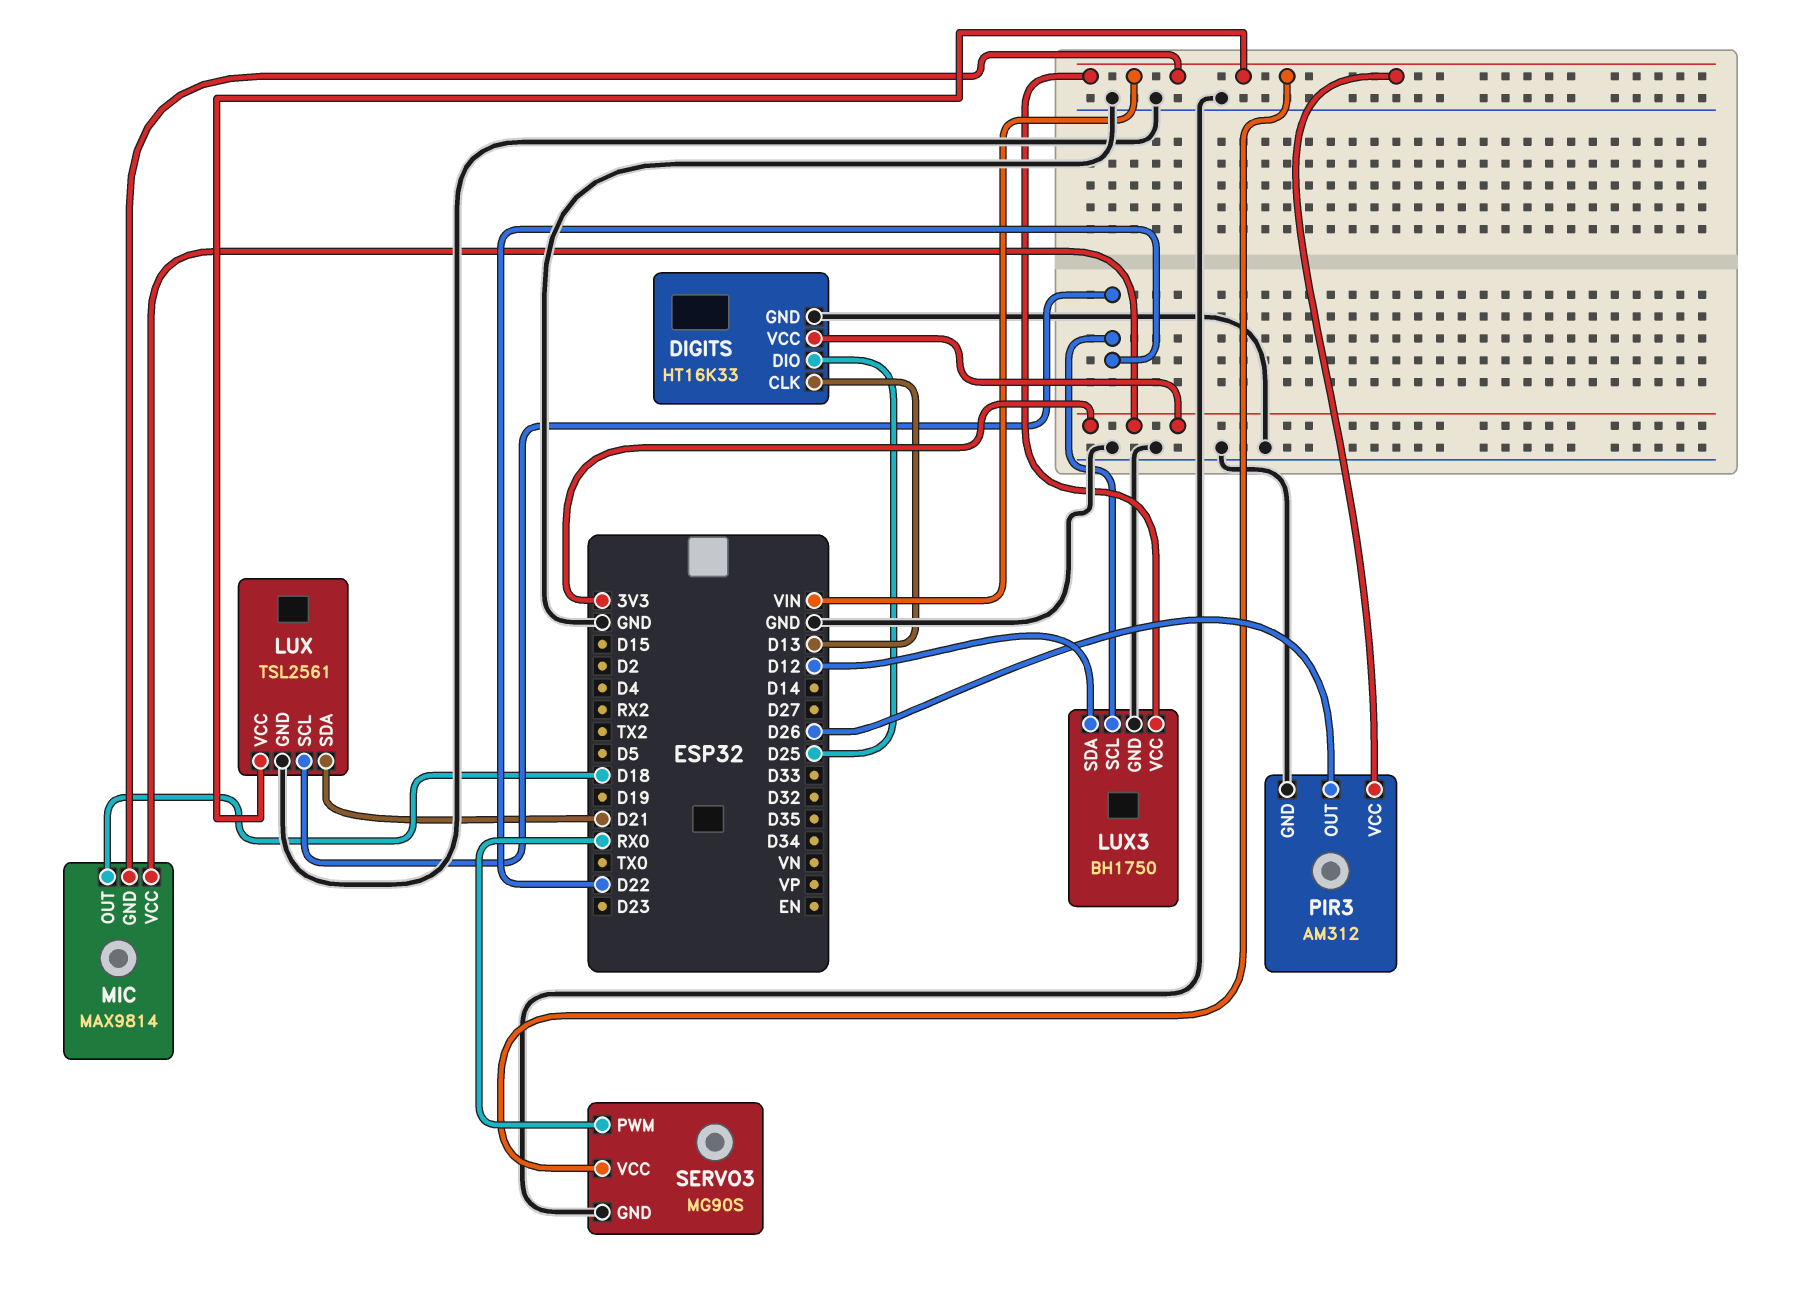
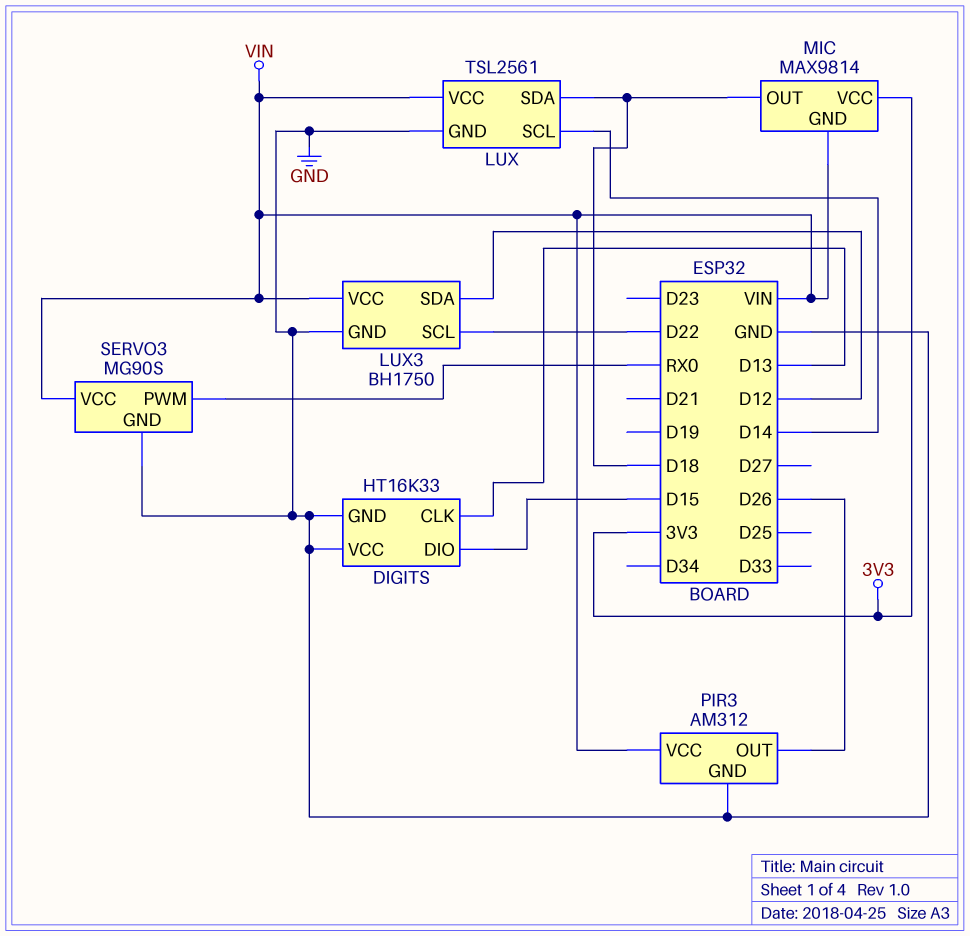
DIGITS pin DIO: D25 -> D15
DIGITS pin VCC: 3V3 -> GND
LUX pin SCL: D22 -> D14
LUX pin SDA: D21 -> D18

